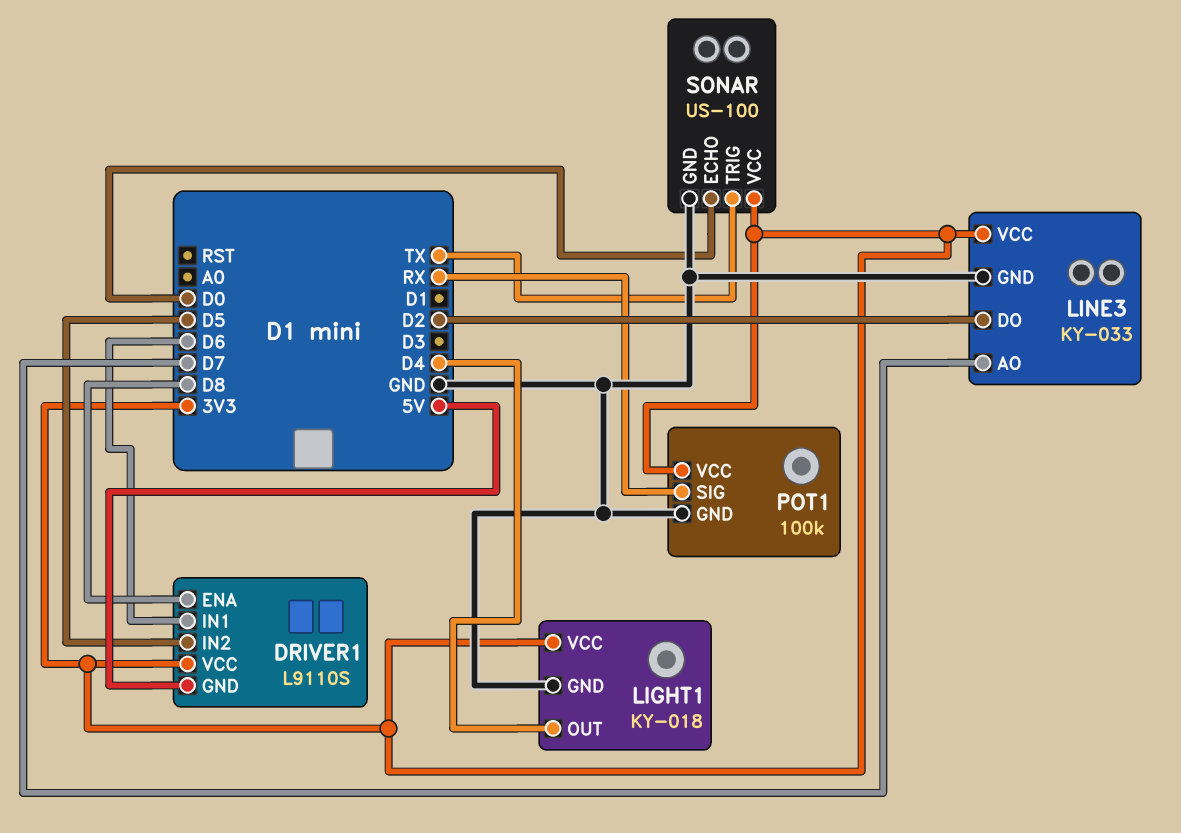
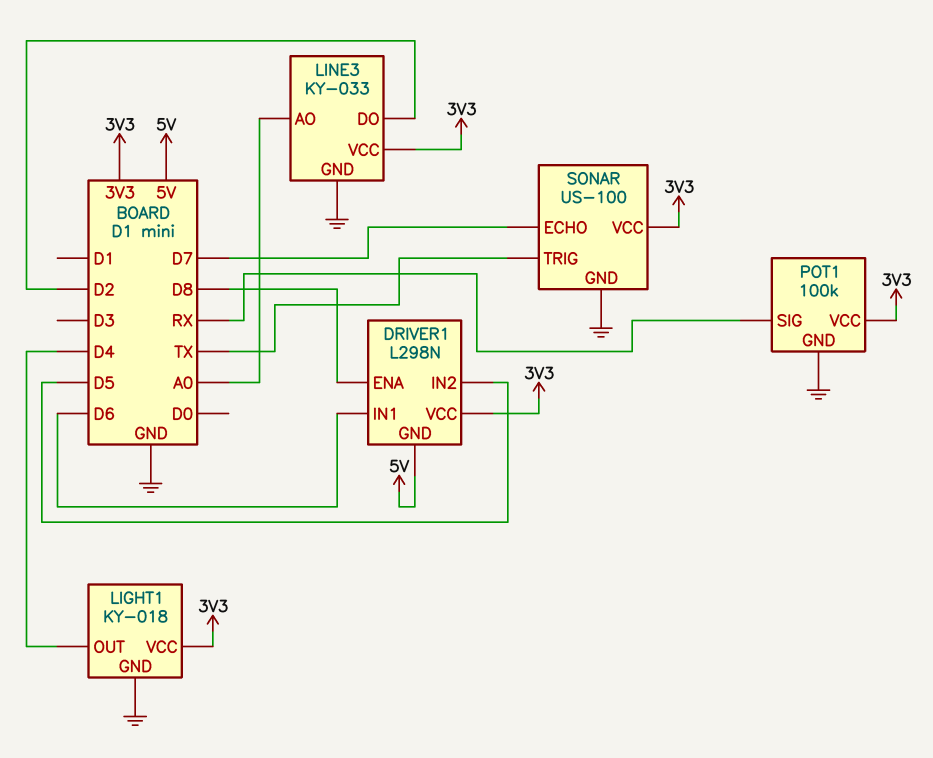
DRIVER1: L9110S -> L298N
LINE3 pin AO: D7 -> A0
SONAR pin ECHO: D0 -> D7

